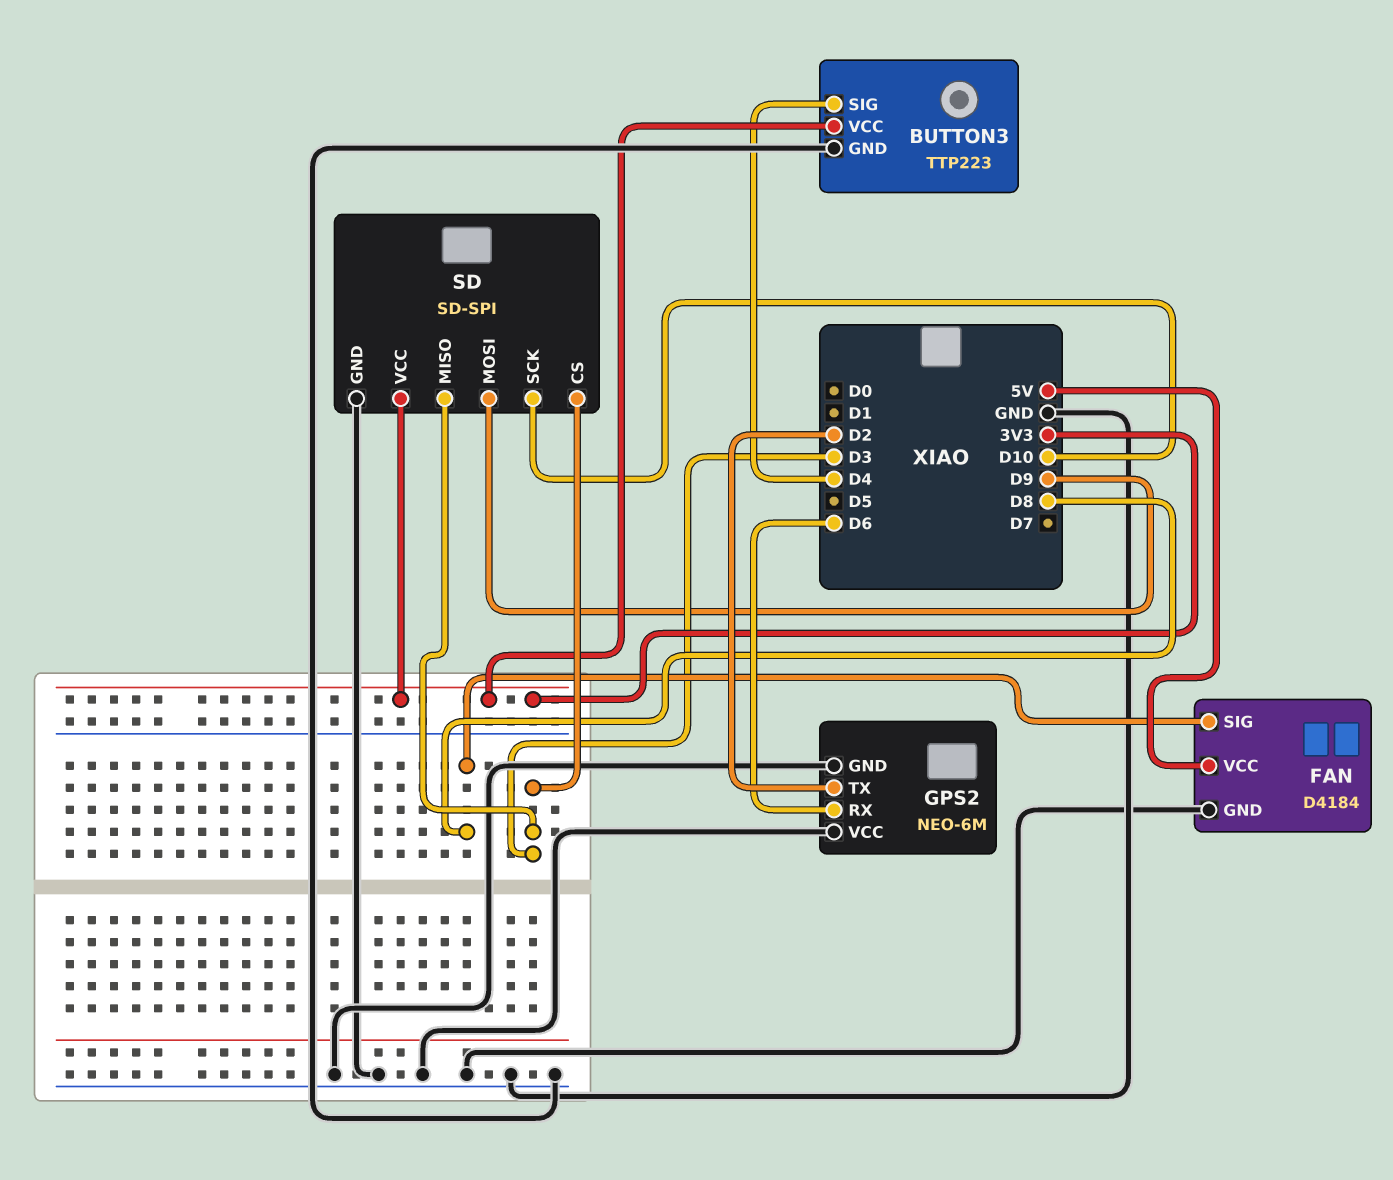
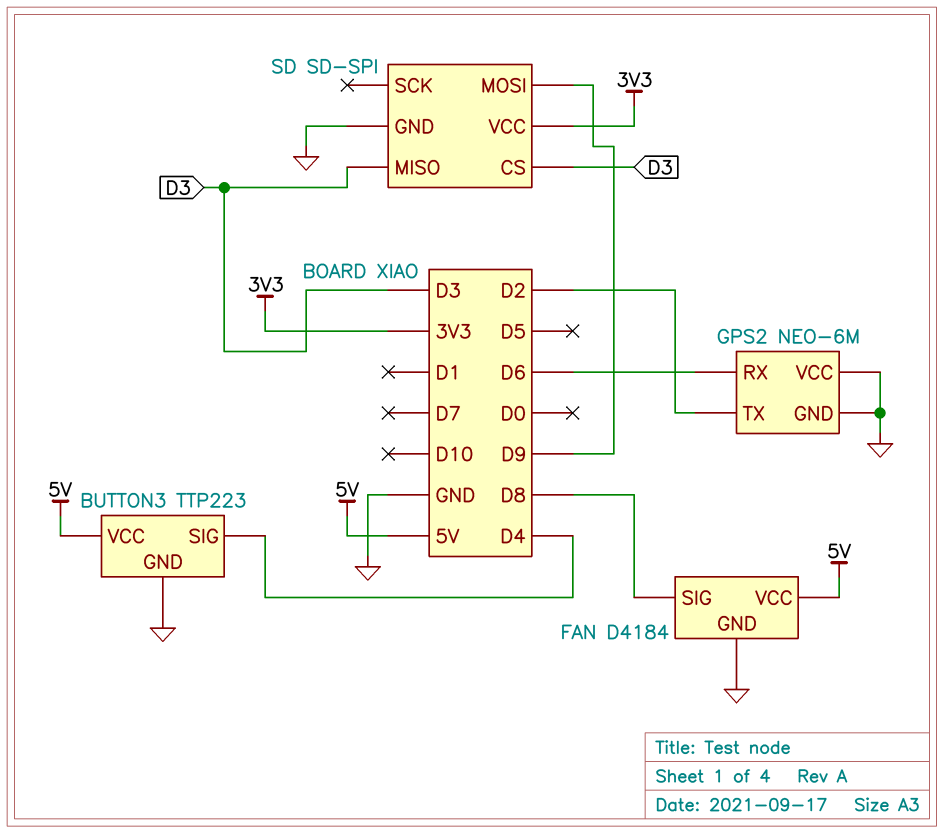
BUTTON3 pin VCC: 3V3 -> 5V
SD pin SCK: D10 -> none

